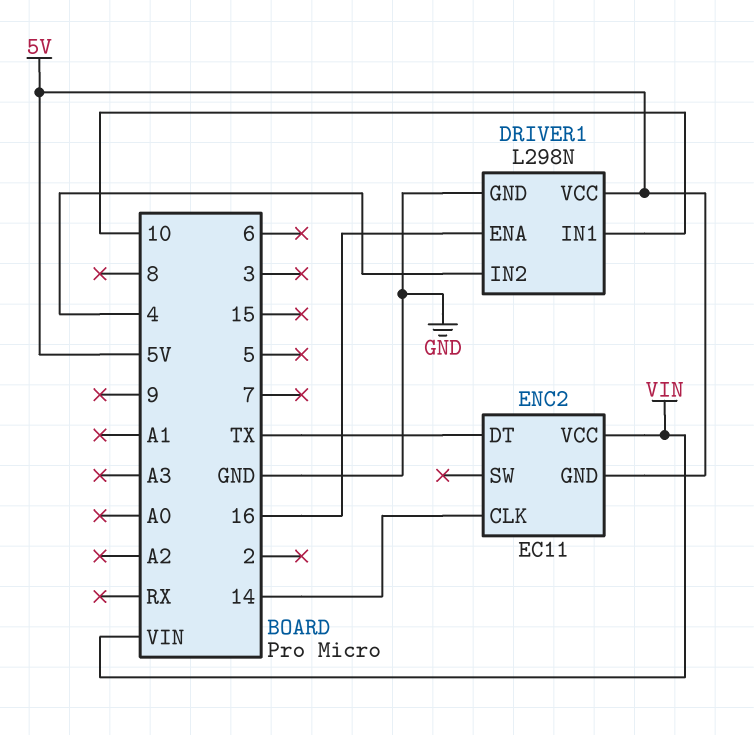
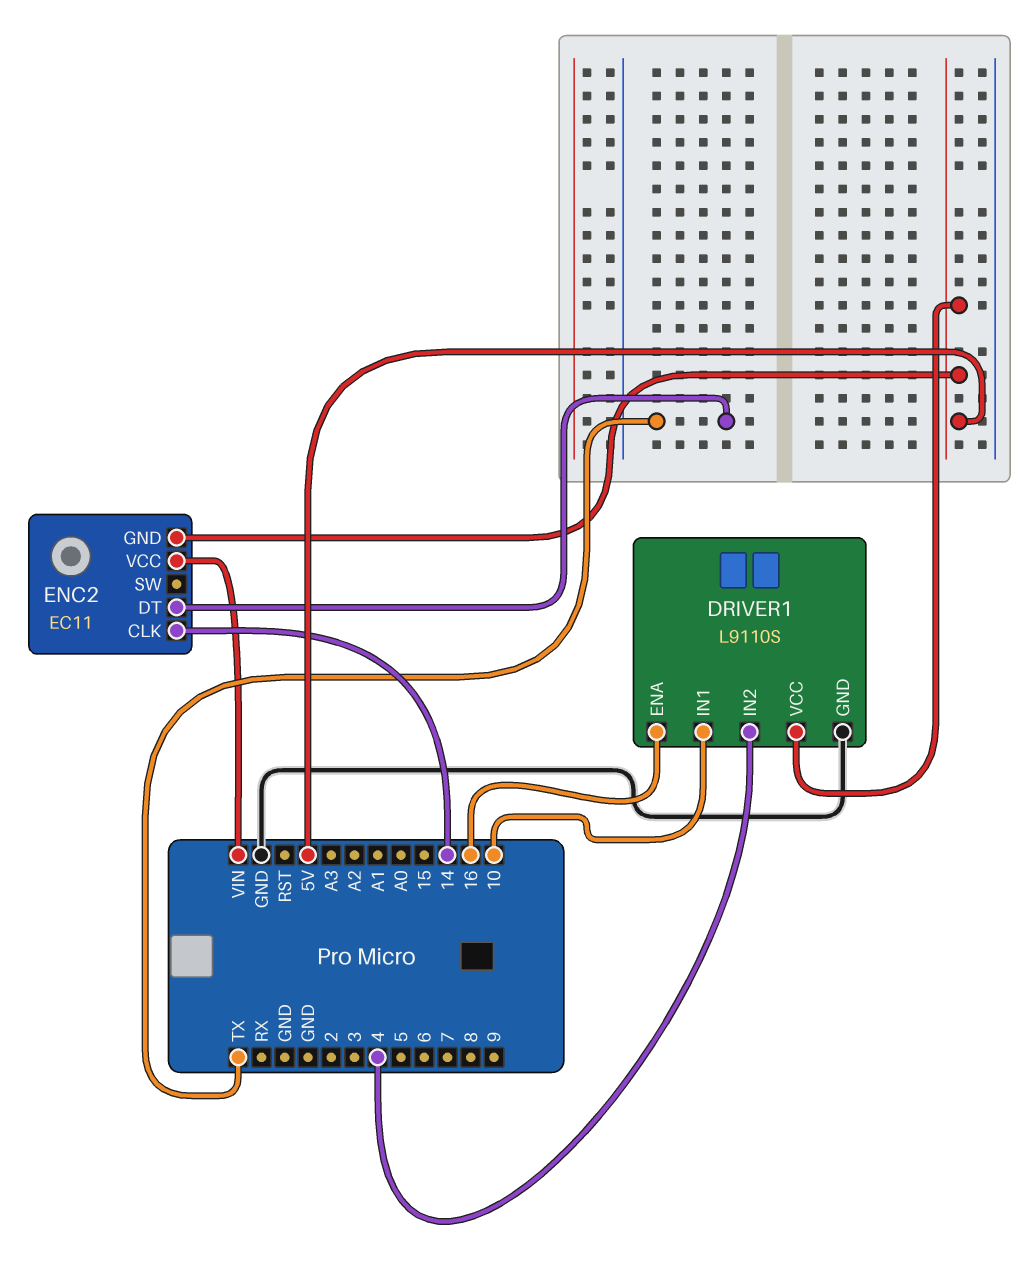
DRIVER1: L298N -> L9110S

